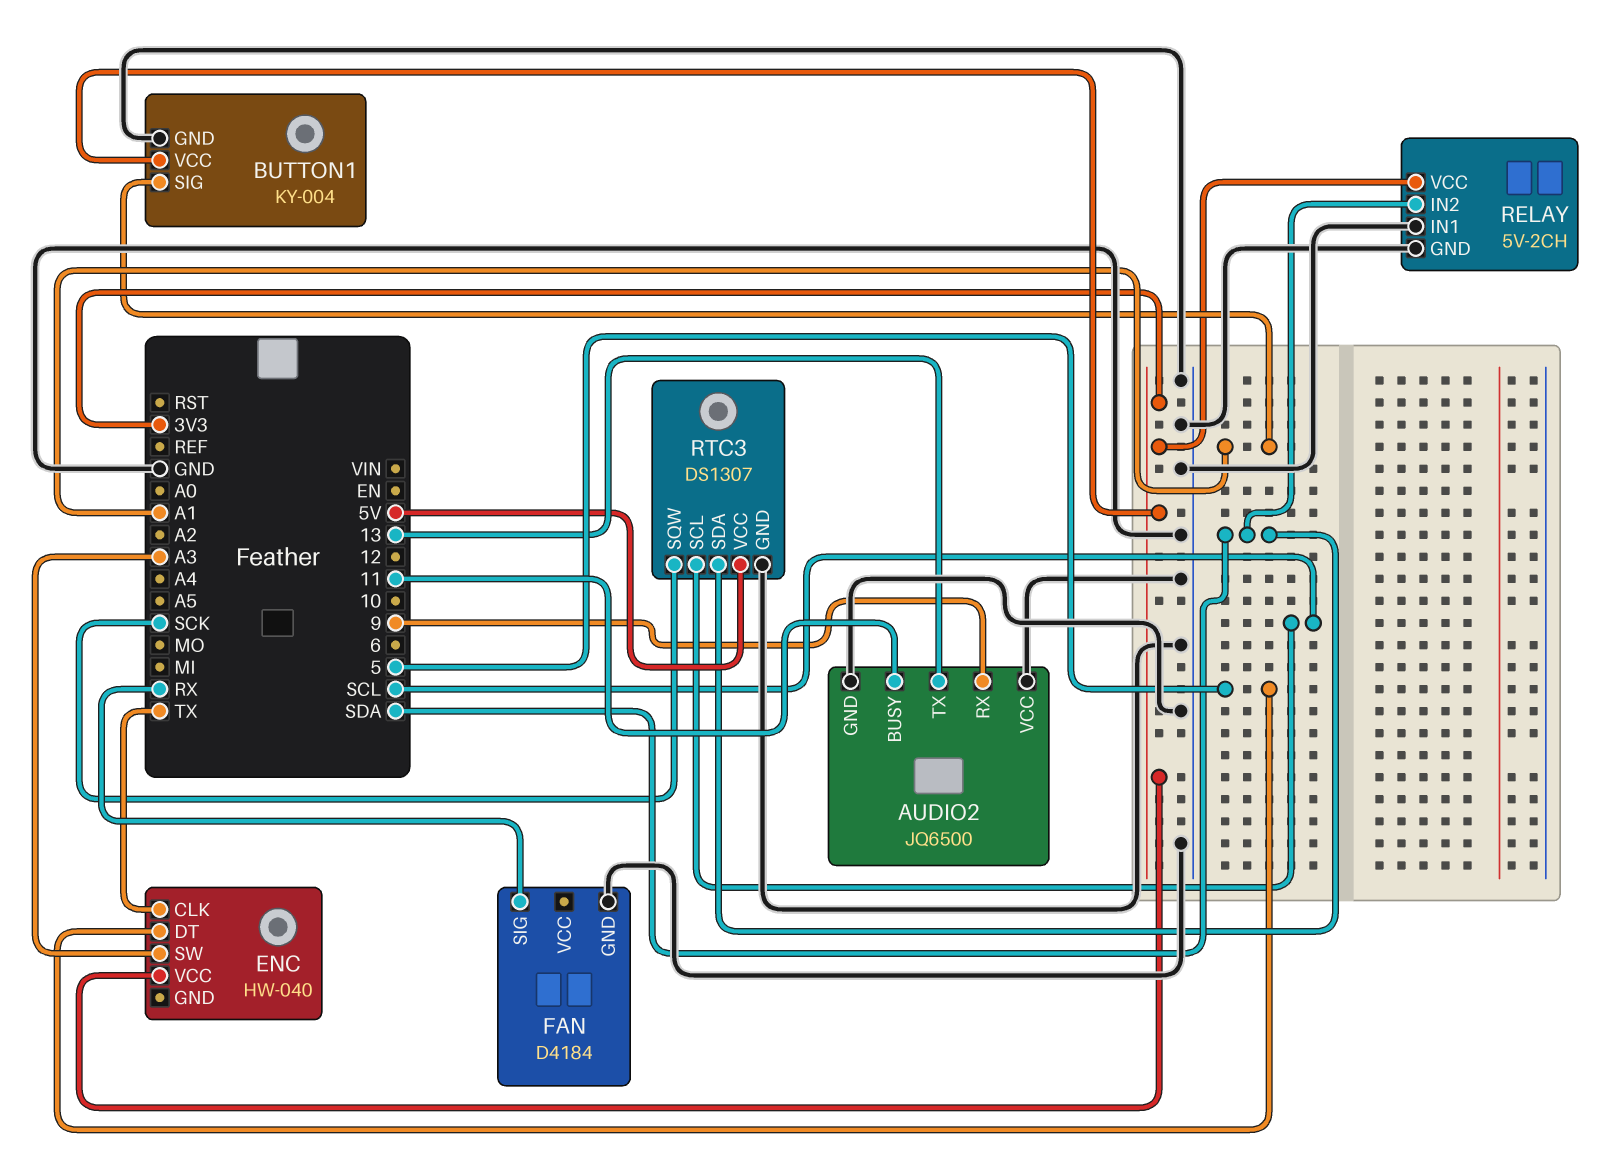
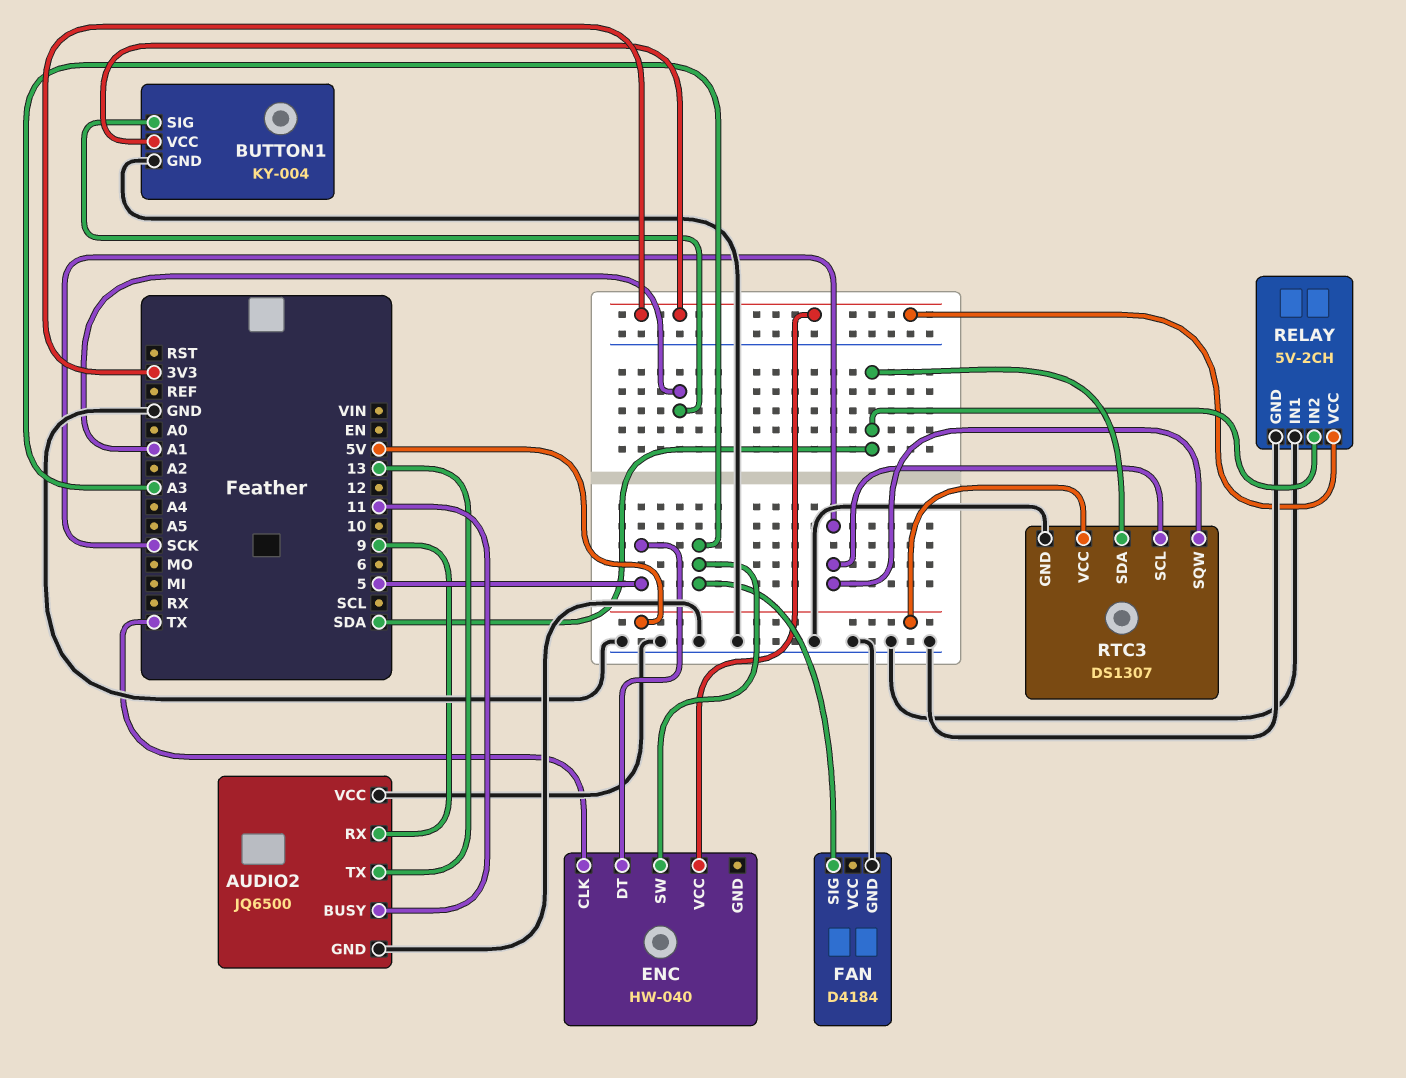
FAN pin SIG: RX -> A3
RTC3 pin SCL: SCL -> SCK

